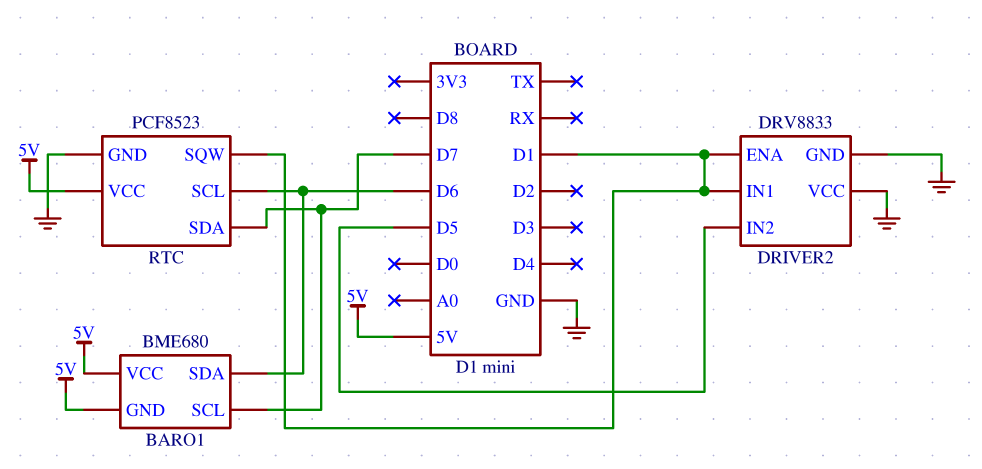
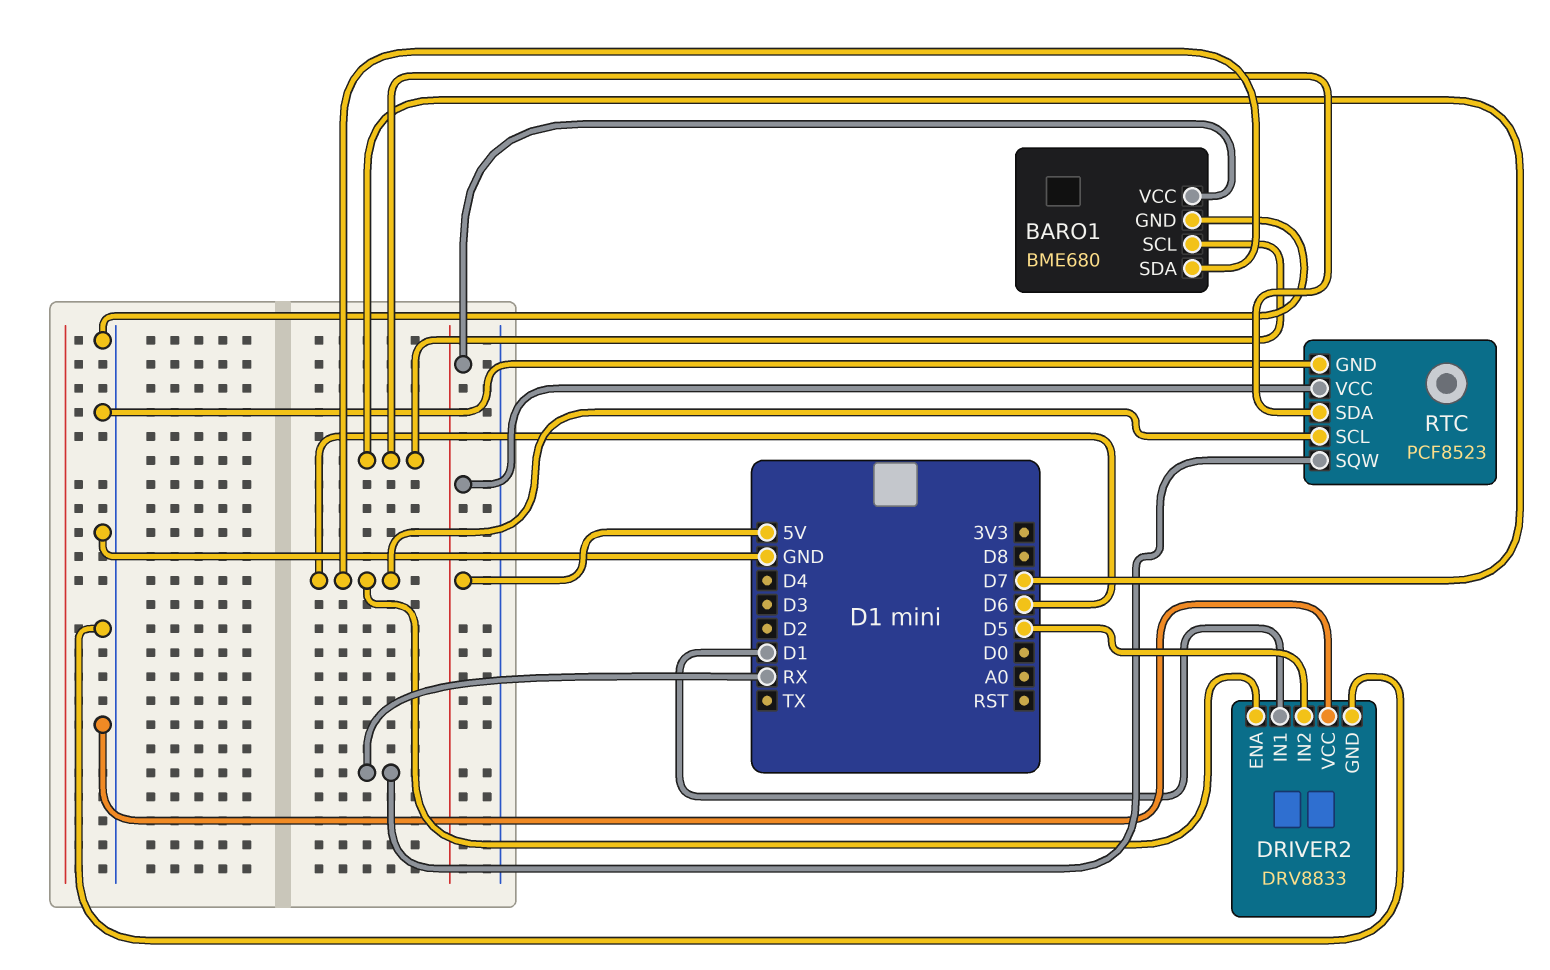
BARO1 pin GND: 5V -> GND
DRIVER2 pin ENA: D1 -> D6
RTC pin SQW: D1 -> RX

